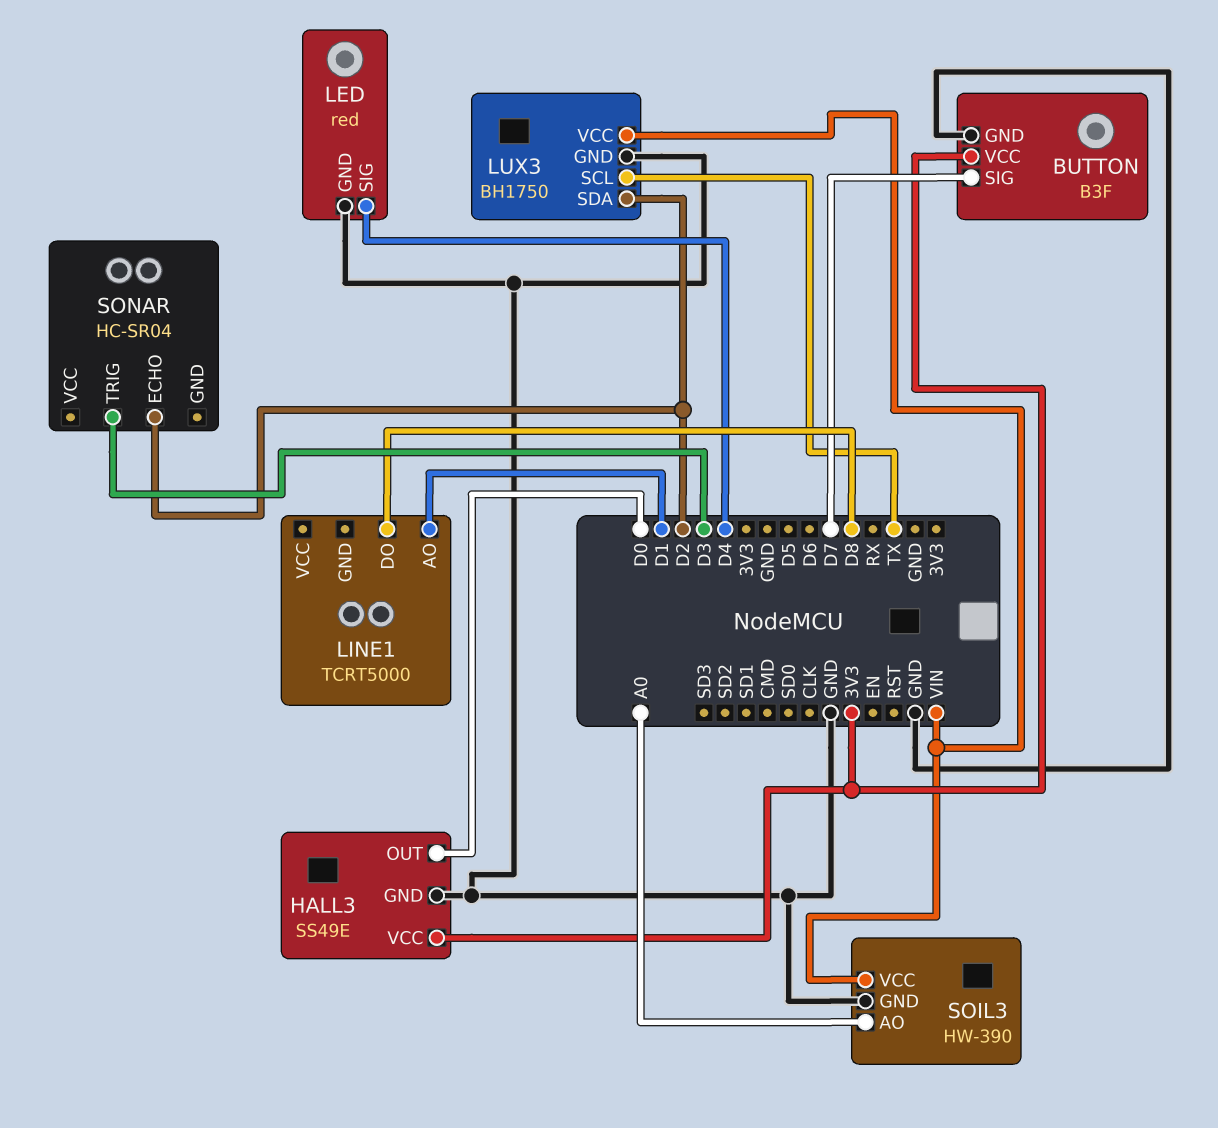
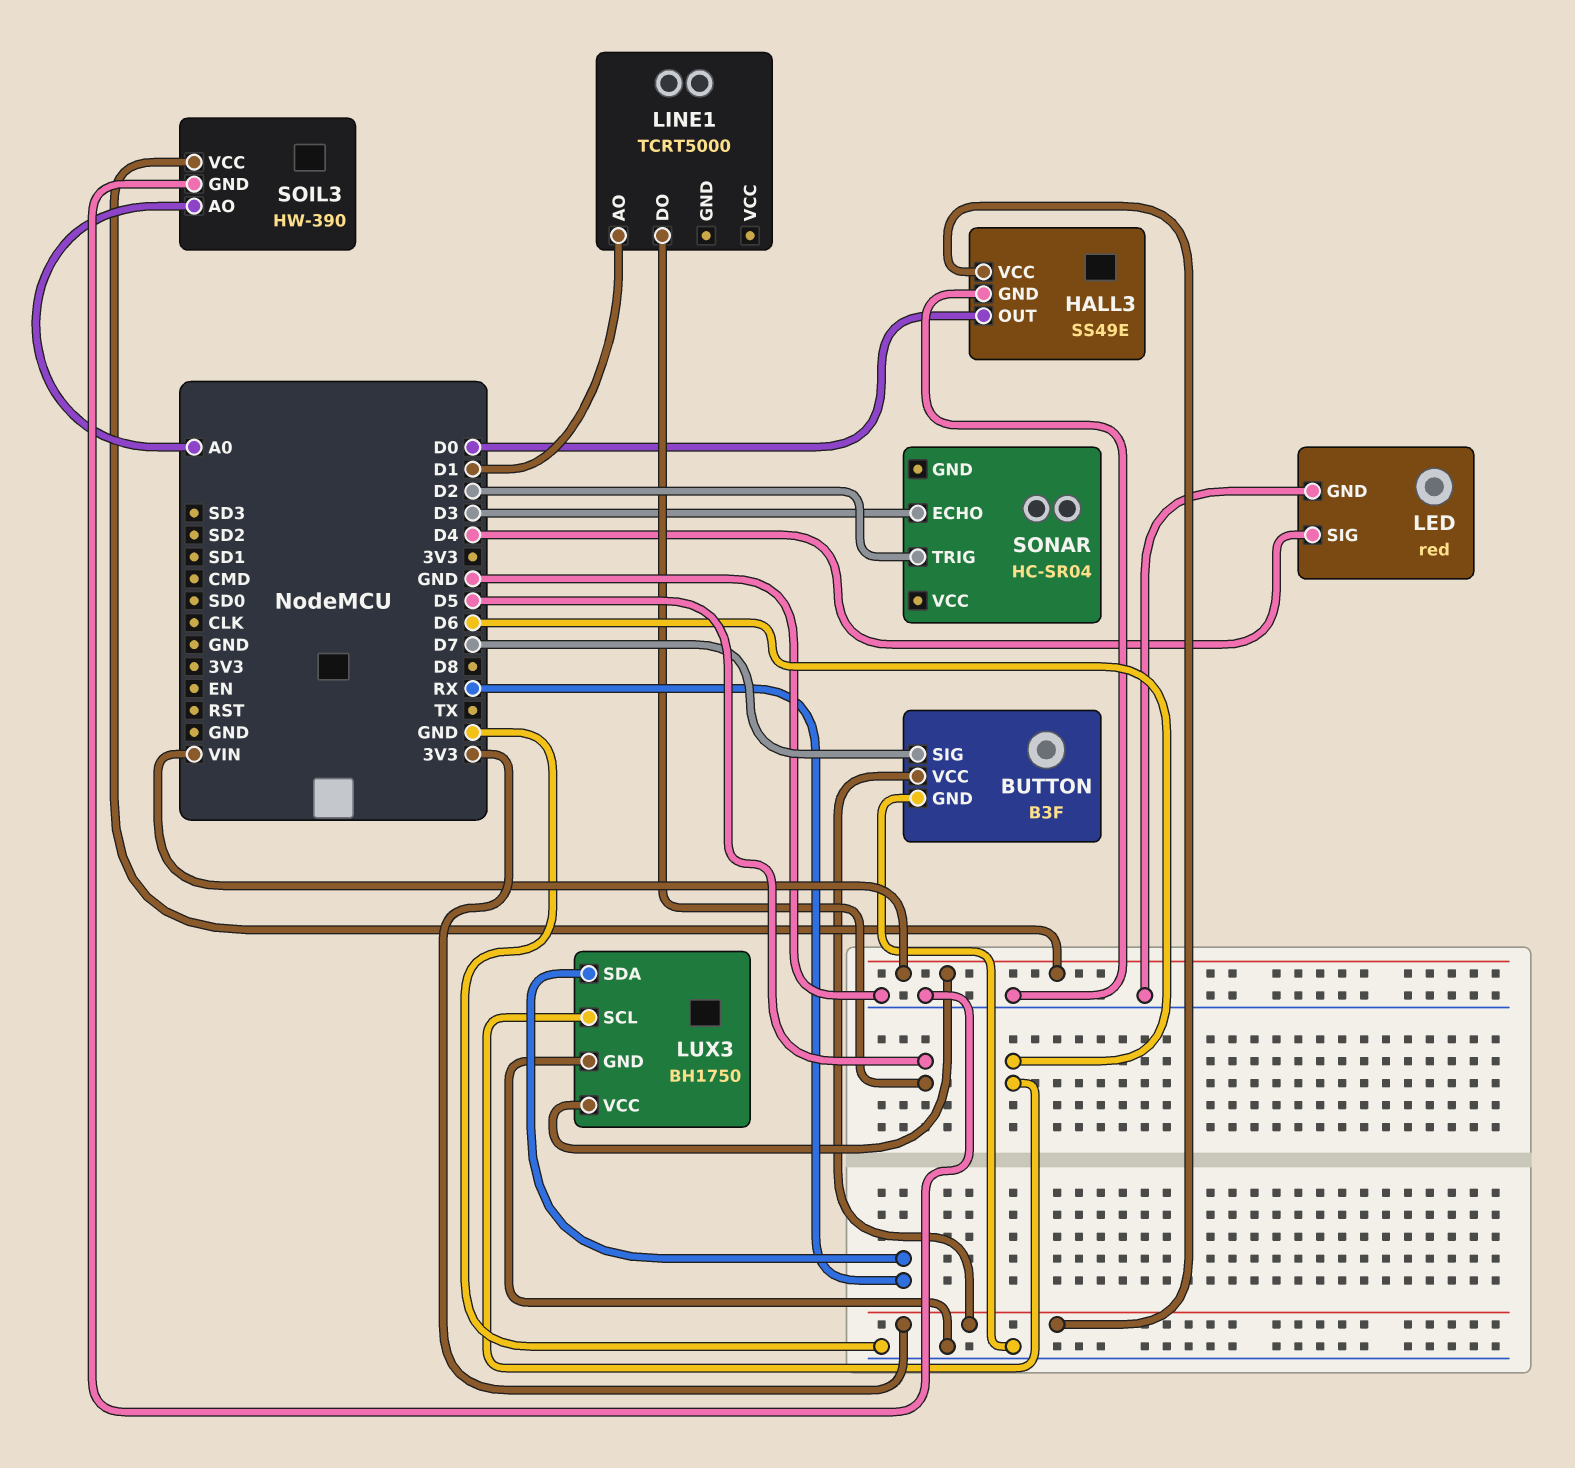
LINE1 pin DO: D8 -> D5
LUX3 pin SCL: TX -> D6
LUX3 pin SDA: D2 -> RX
SONAR pin ECHO: D2 -> D3
SONAR pin TRIG: D3 -> D2

